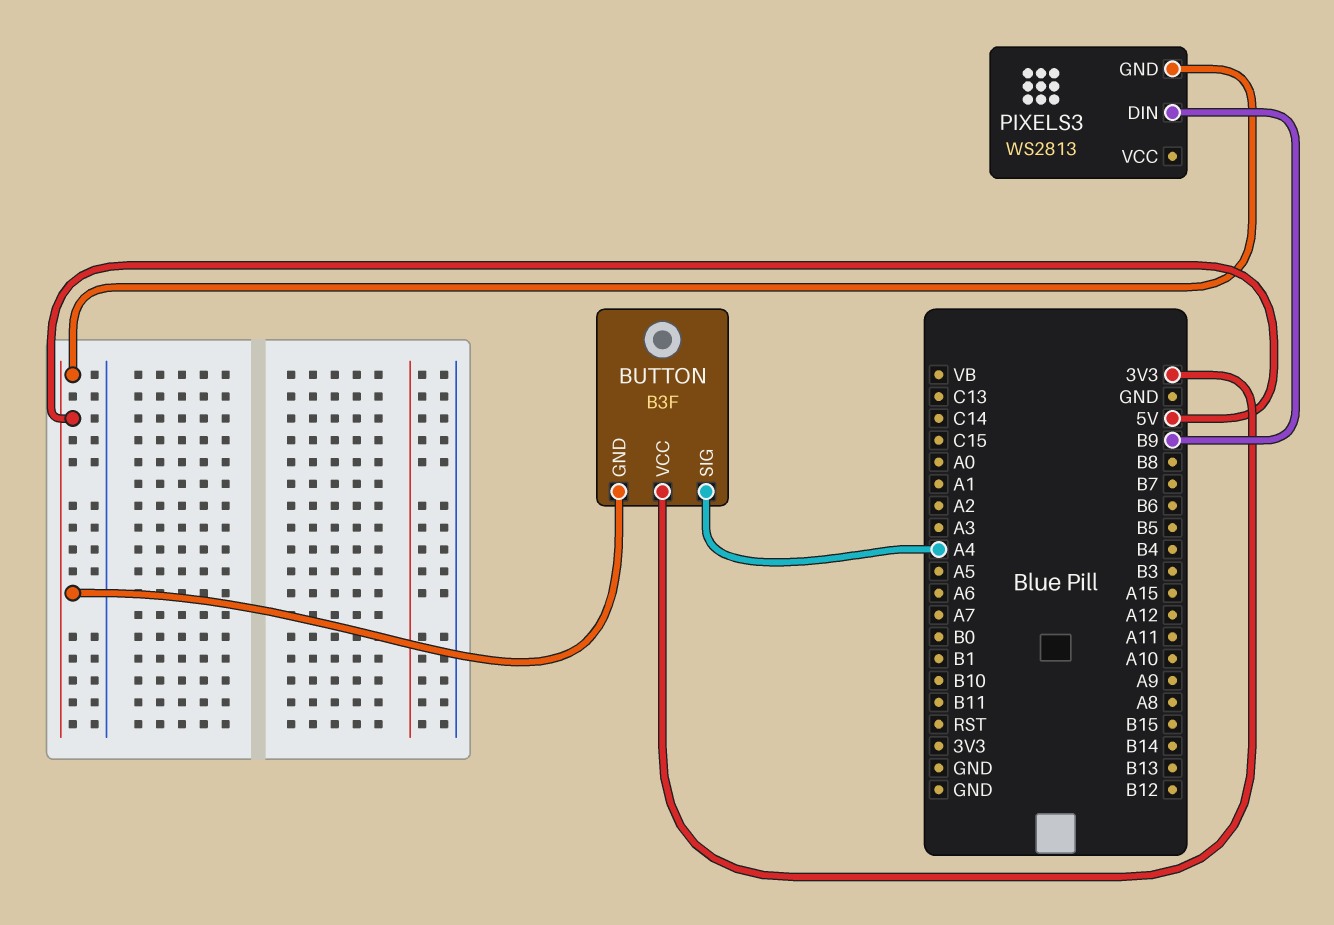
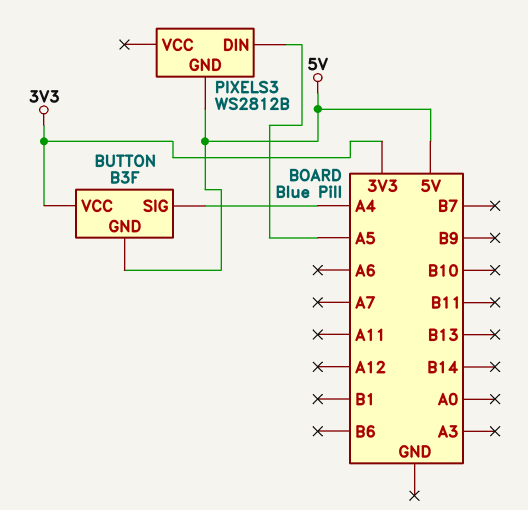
PIXELS3: WS2813 -> WS2812B
PIXELS3 pin DIN: B9 -> A5

